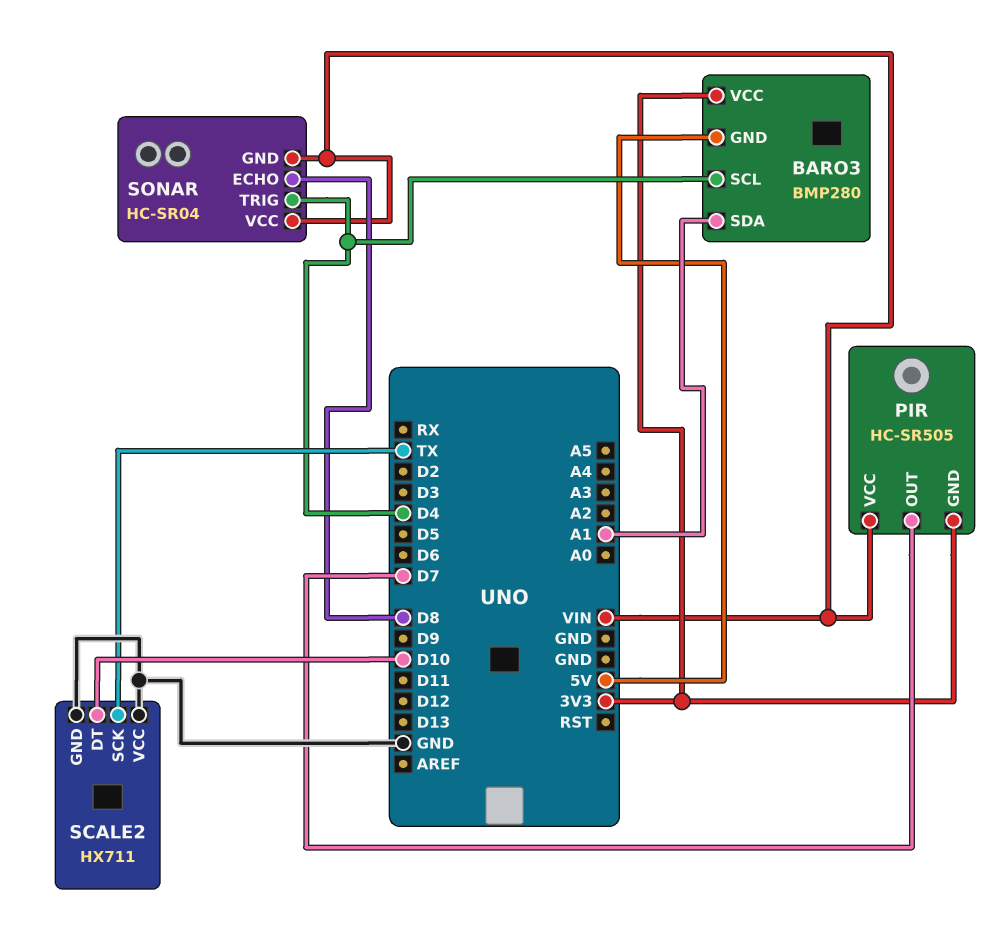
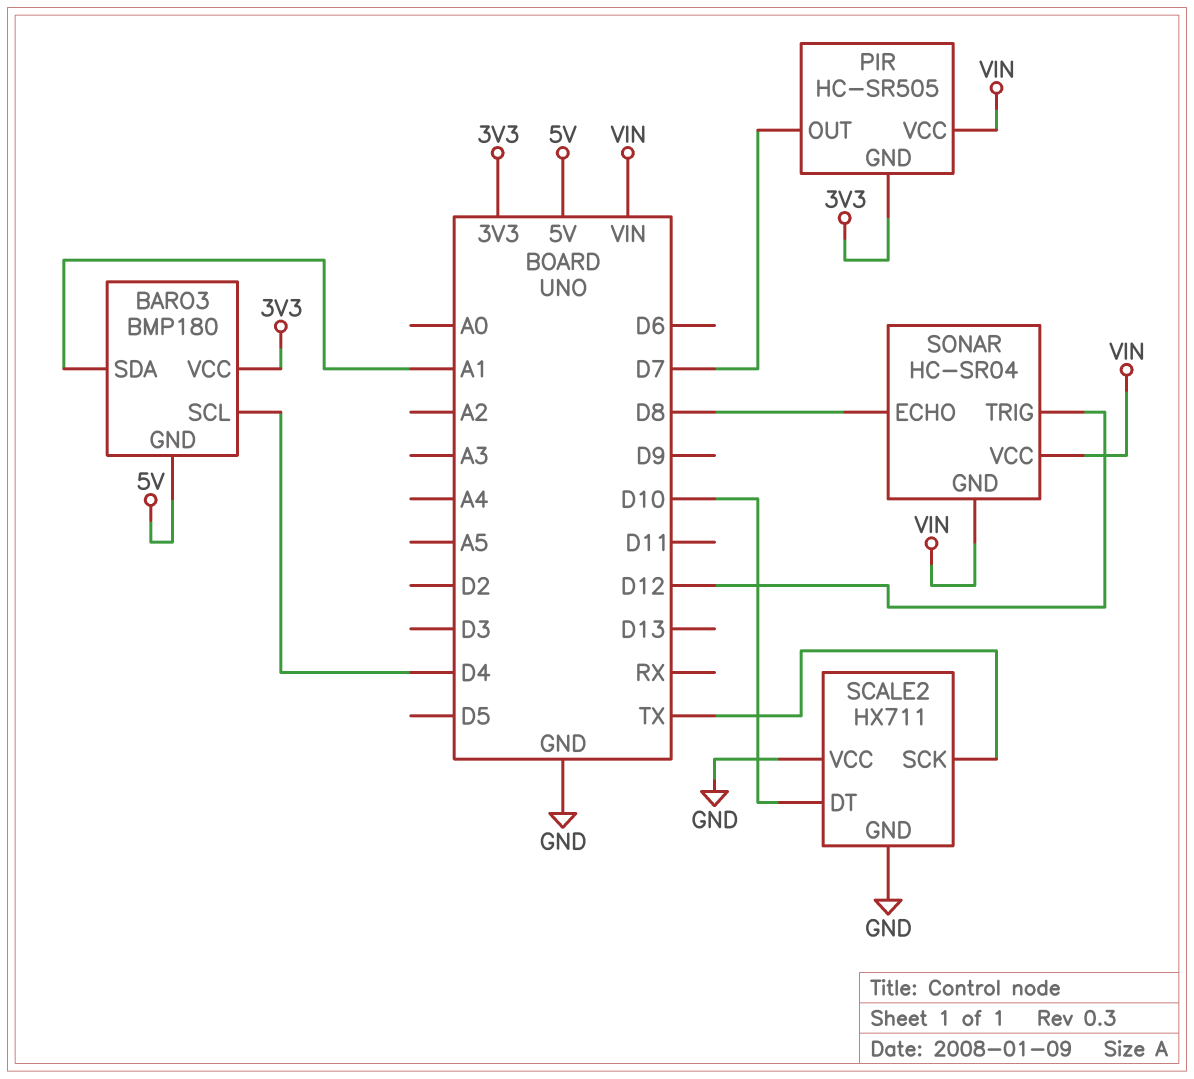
BARO3: BMP280 -> BMP180
SONAR pin TRIG: D4 -> D12

